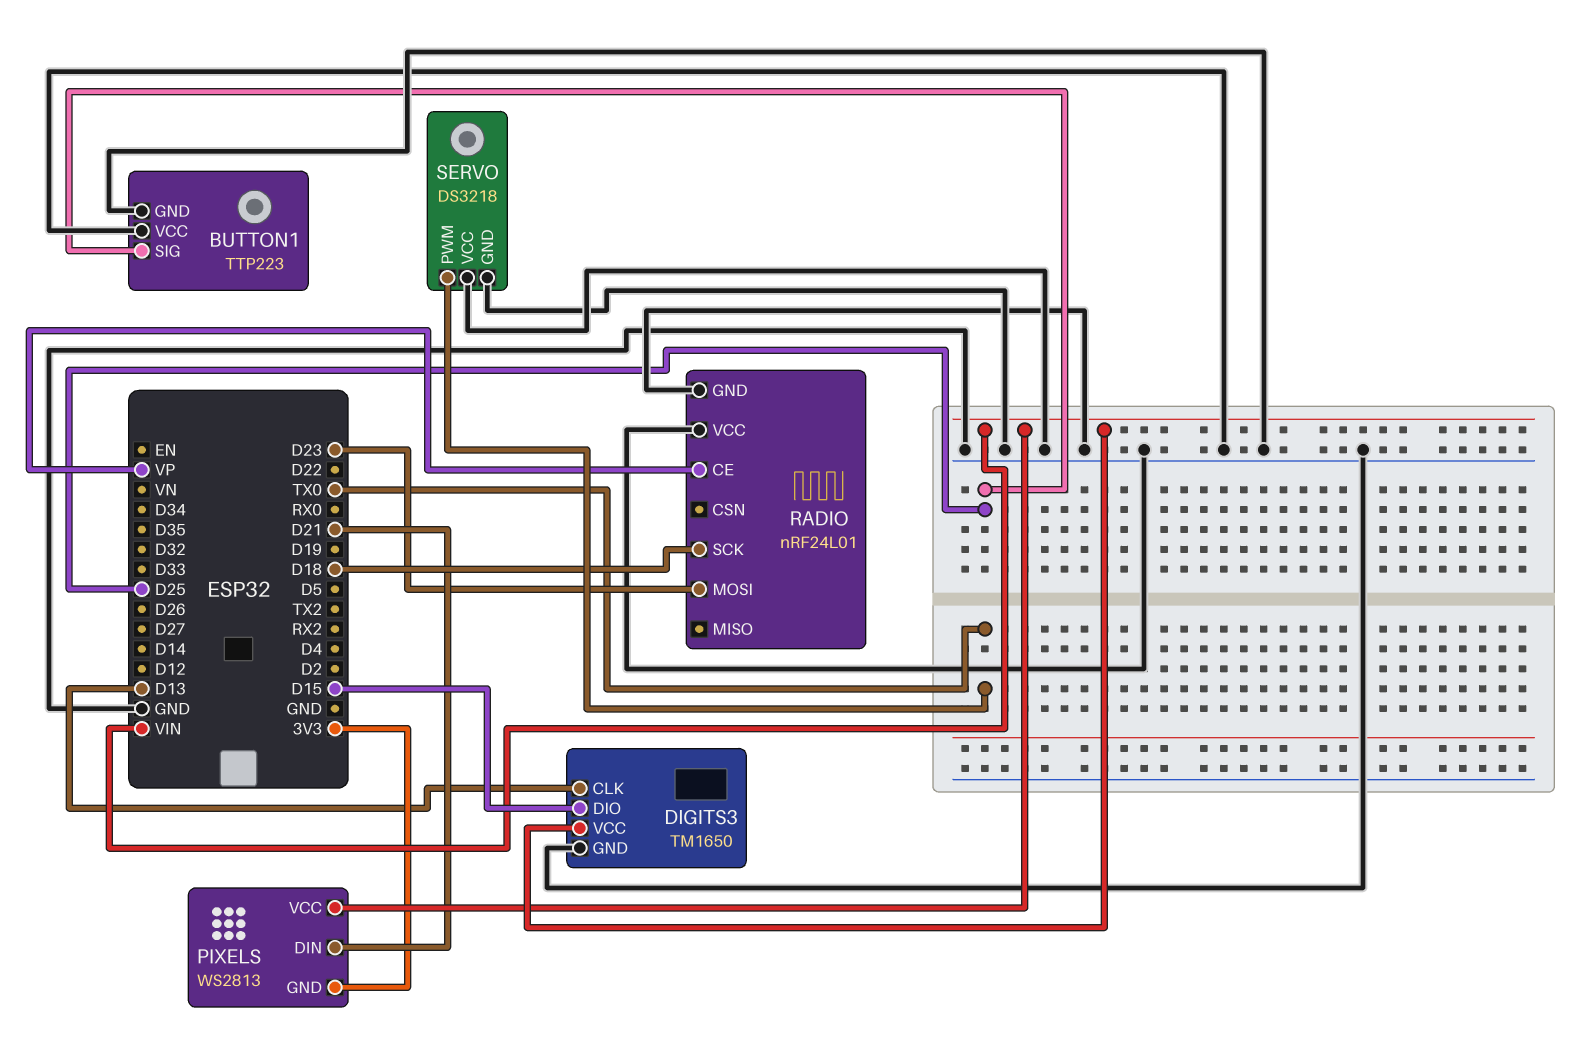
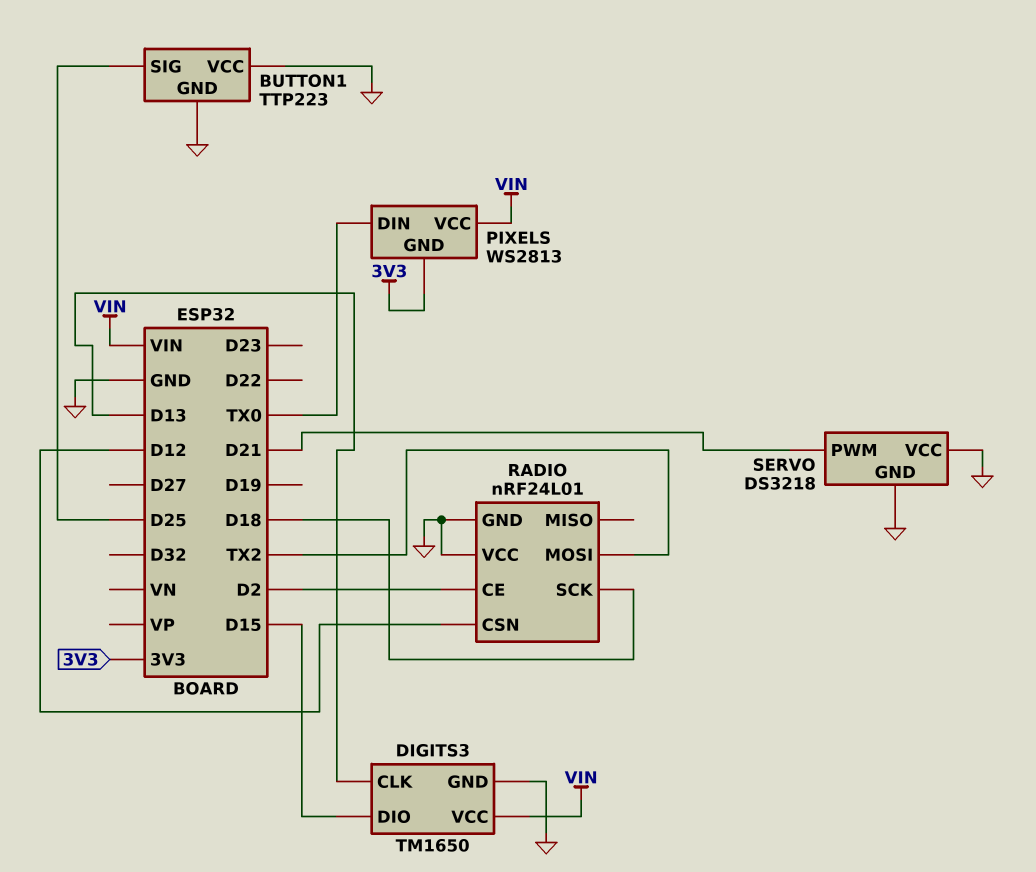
PIXELS pin DIN: D21 -> TX0
RADIO pin CE: VP -> D2
RADIO pin CSN: none -> D12
RADIO pin MOSI: D23 -> TX2
SERVO pin PWM: TX0 -> D21

